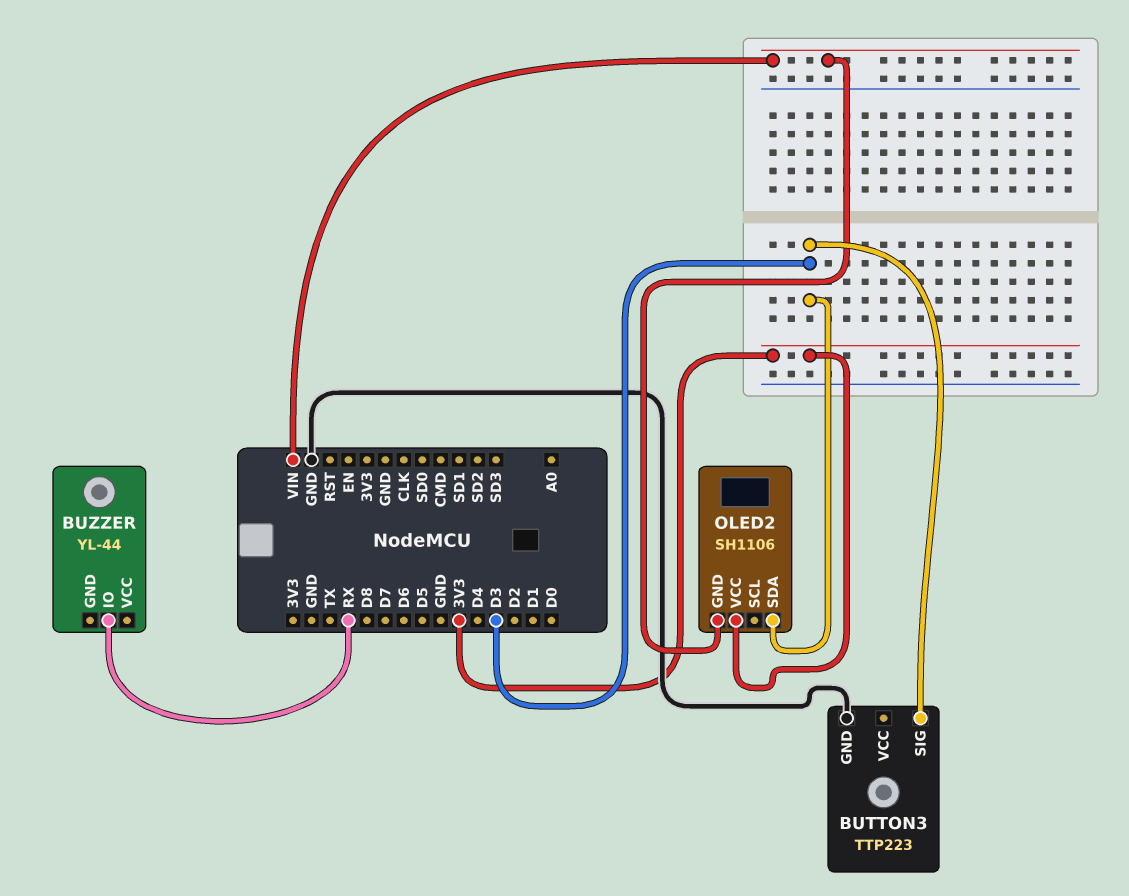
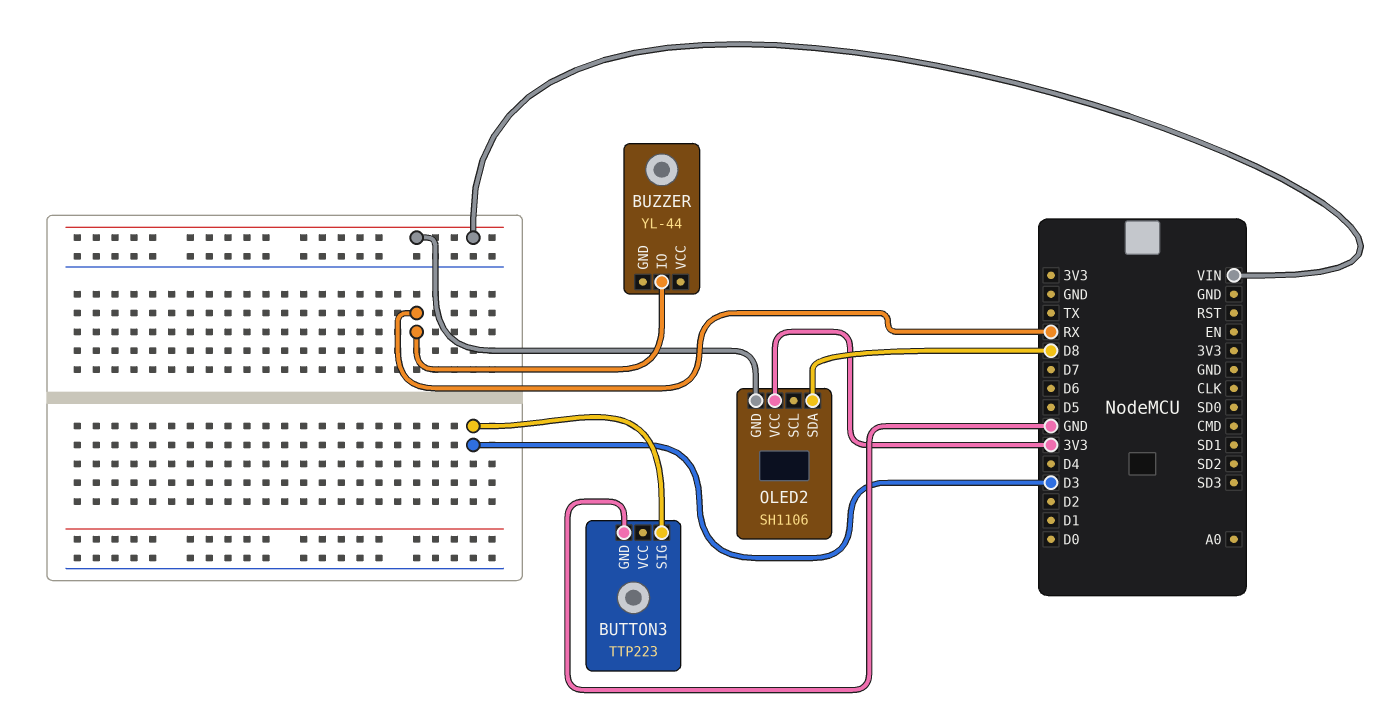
OLED2 pin SDA: D3 -> D8

